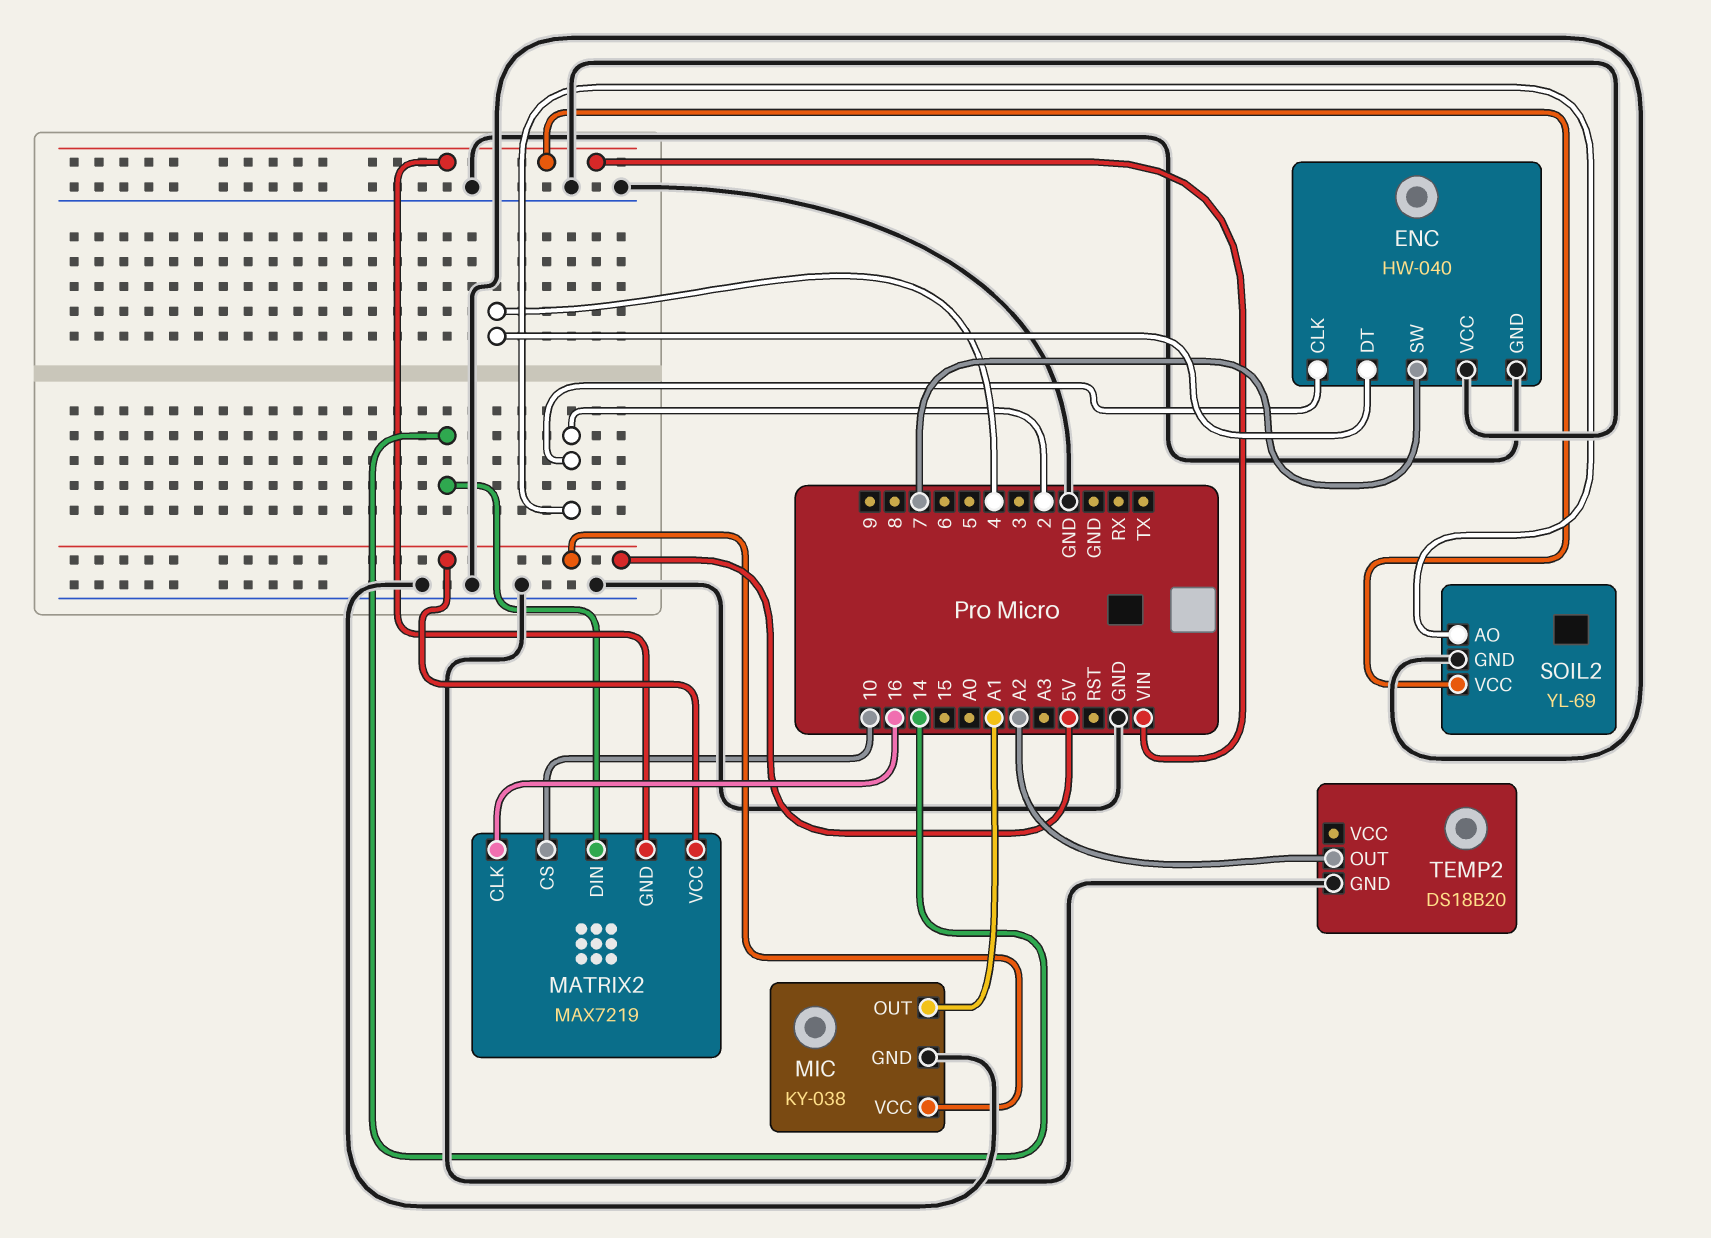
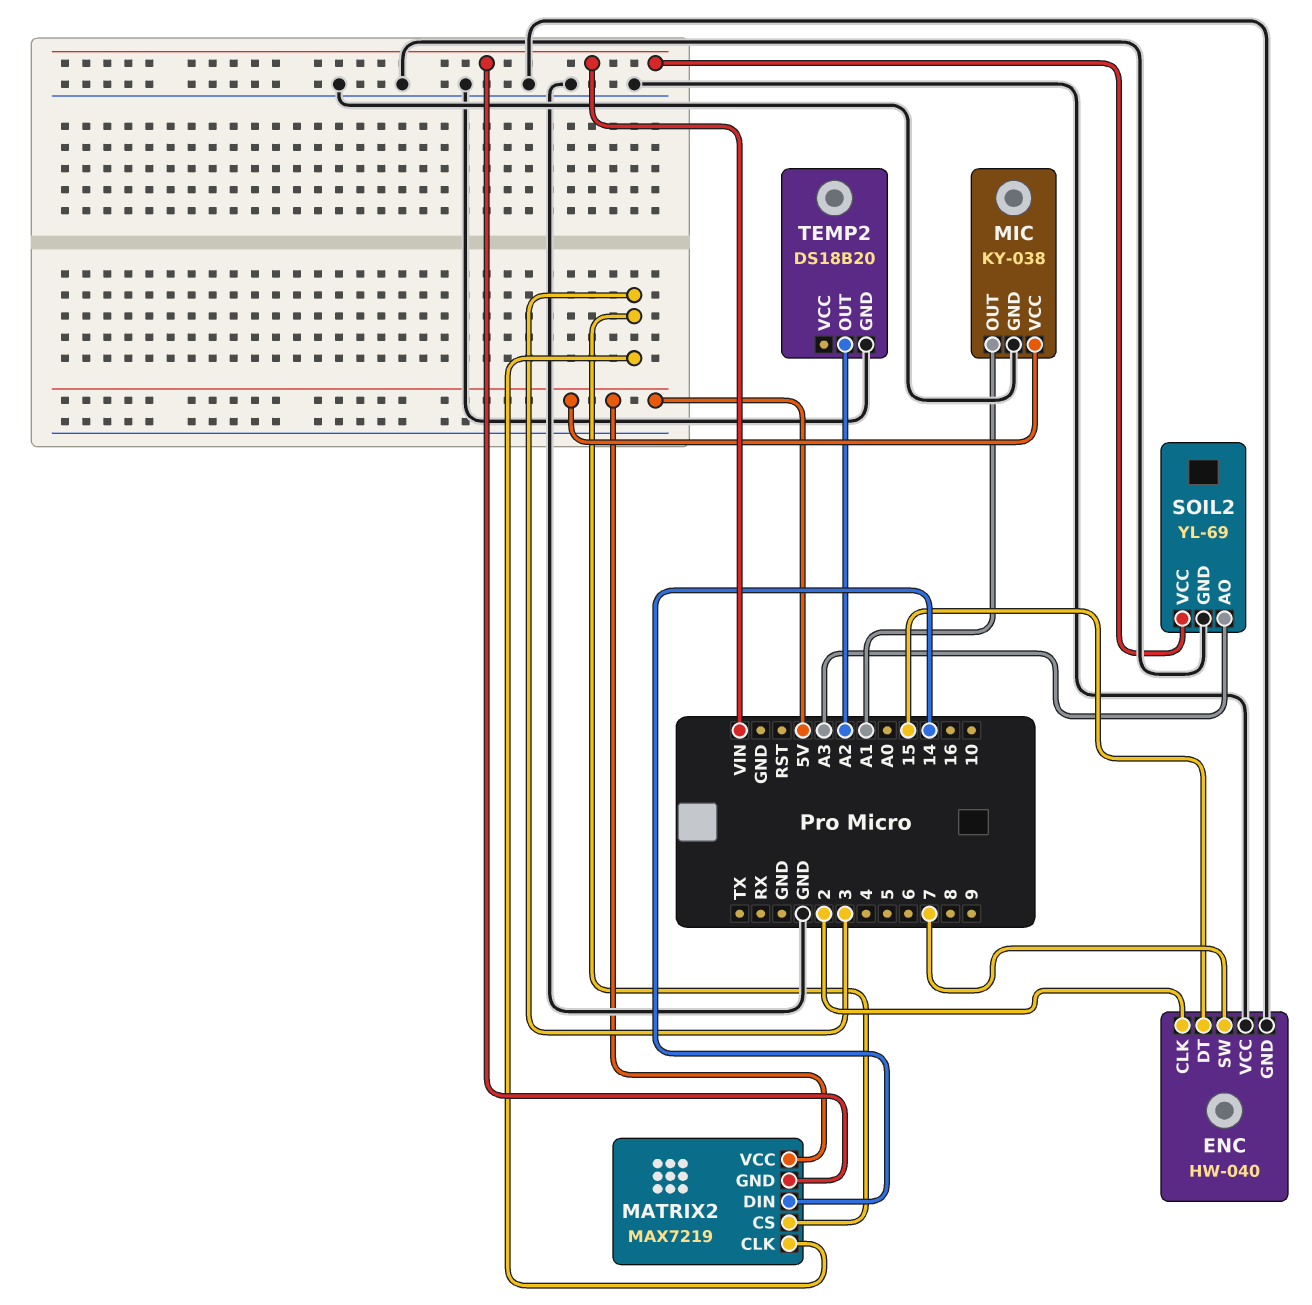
ENC pin DT: 4 -> 15
MATRIX2 pin CLK: 16 -> 3
MATRIX2 pin CS: 10 -> 3
SOIL2 pin AO: 2 -> A3

